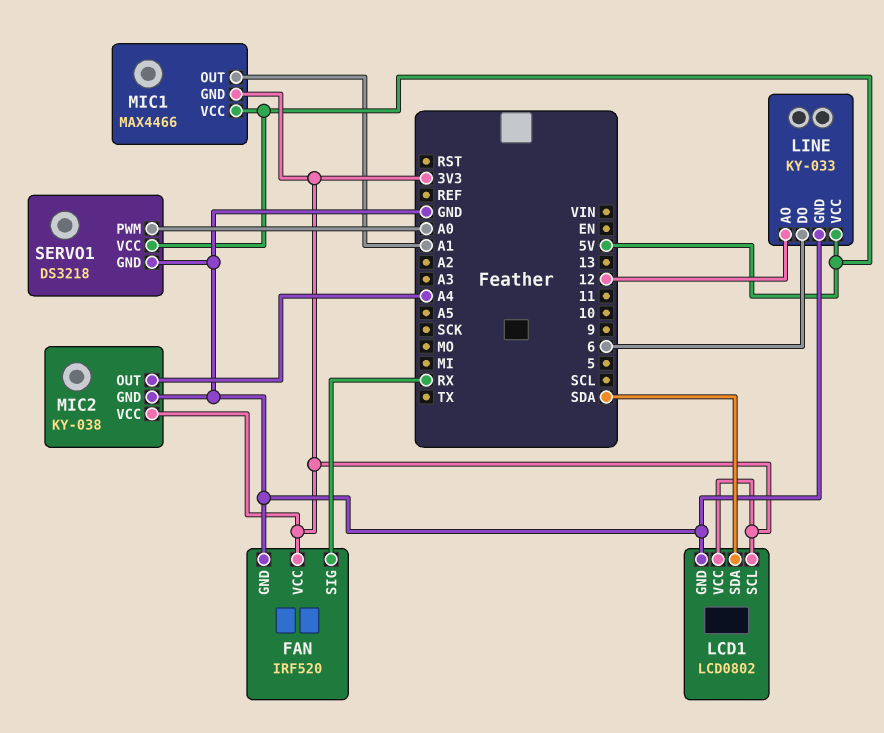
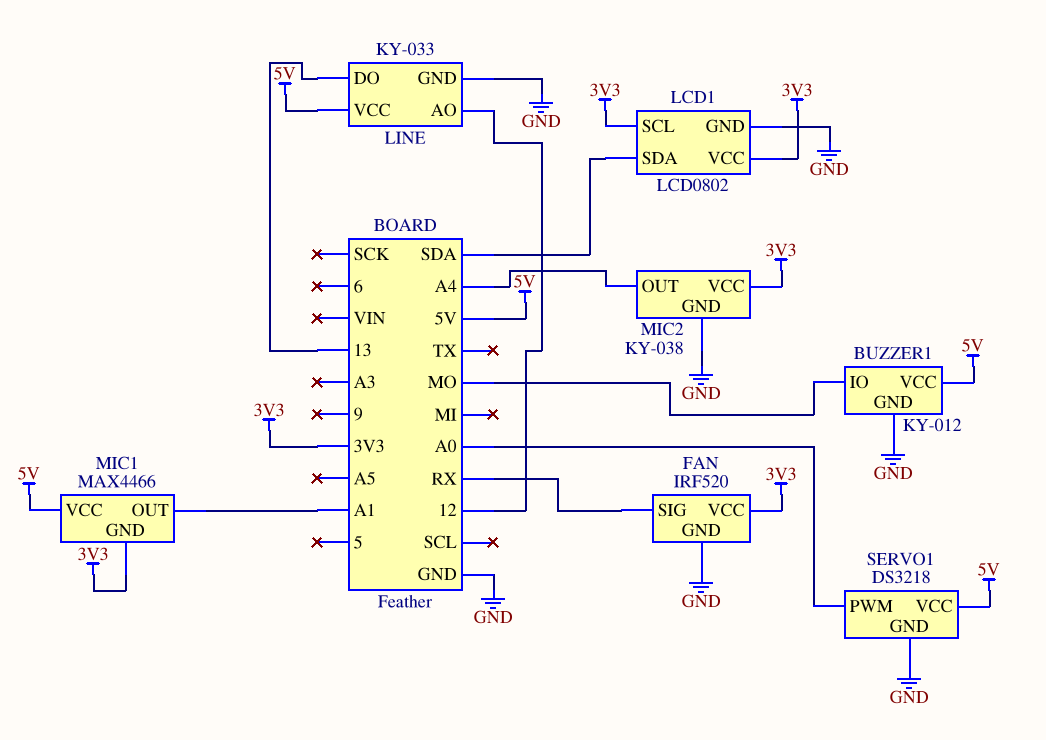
BUZZER1: none -> KY-012
BUZZER1 pin GND: none -> GND
BUZZER1 pin IO: none -> MO
BUZZER1 pin VCC: none -> 5V
LINE pin DO: 6 -> 13

